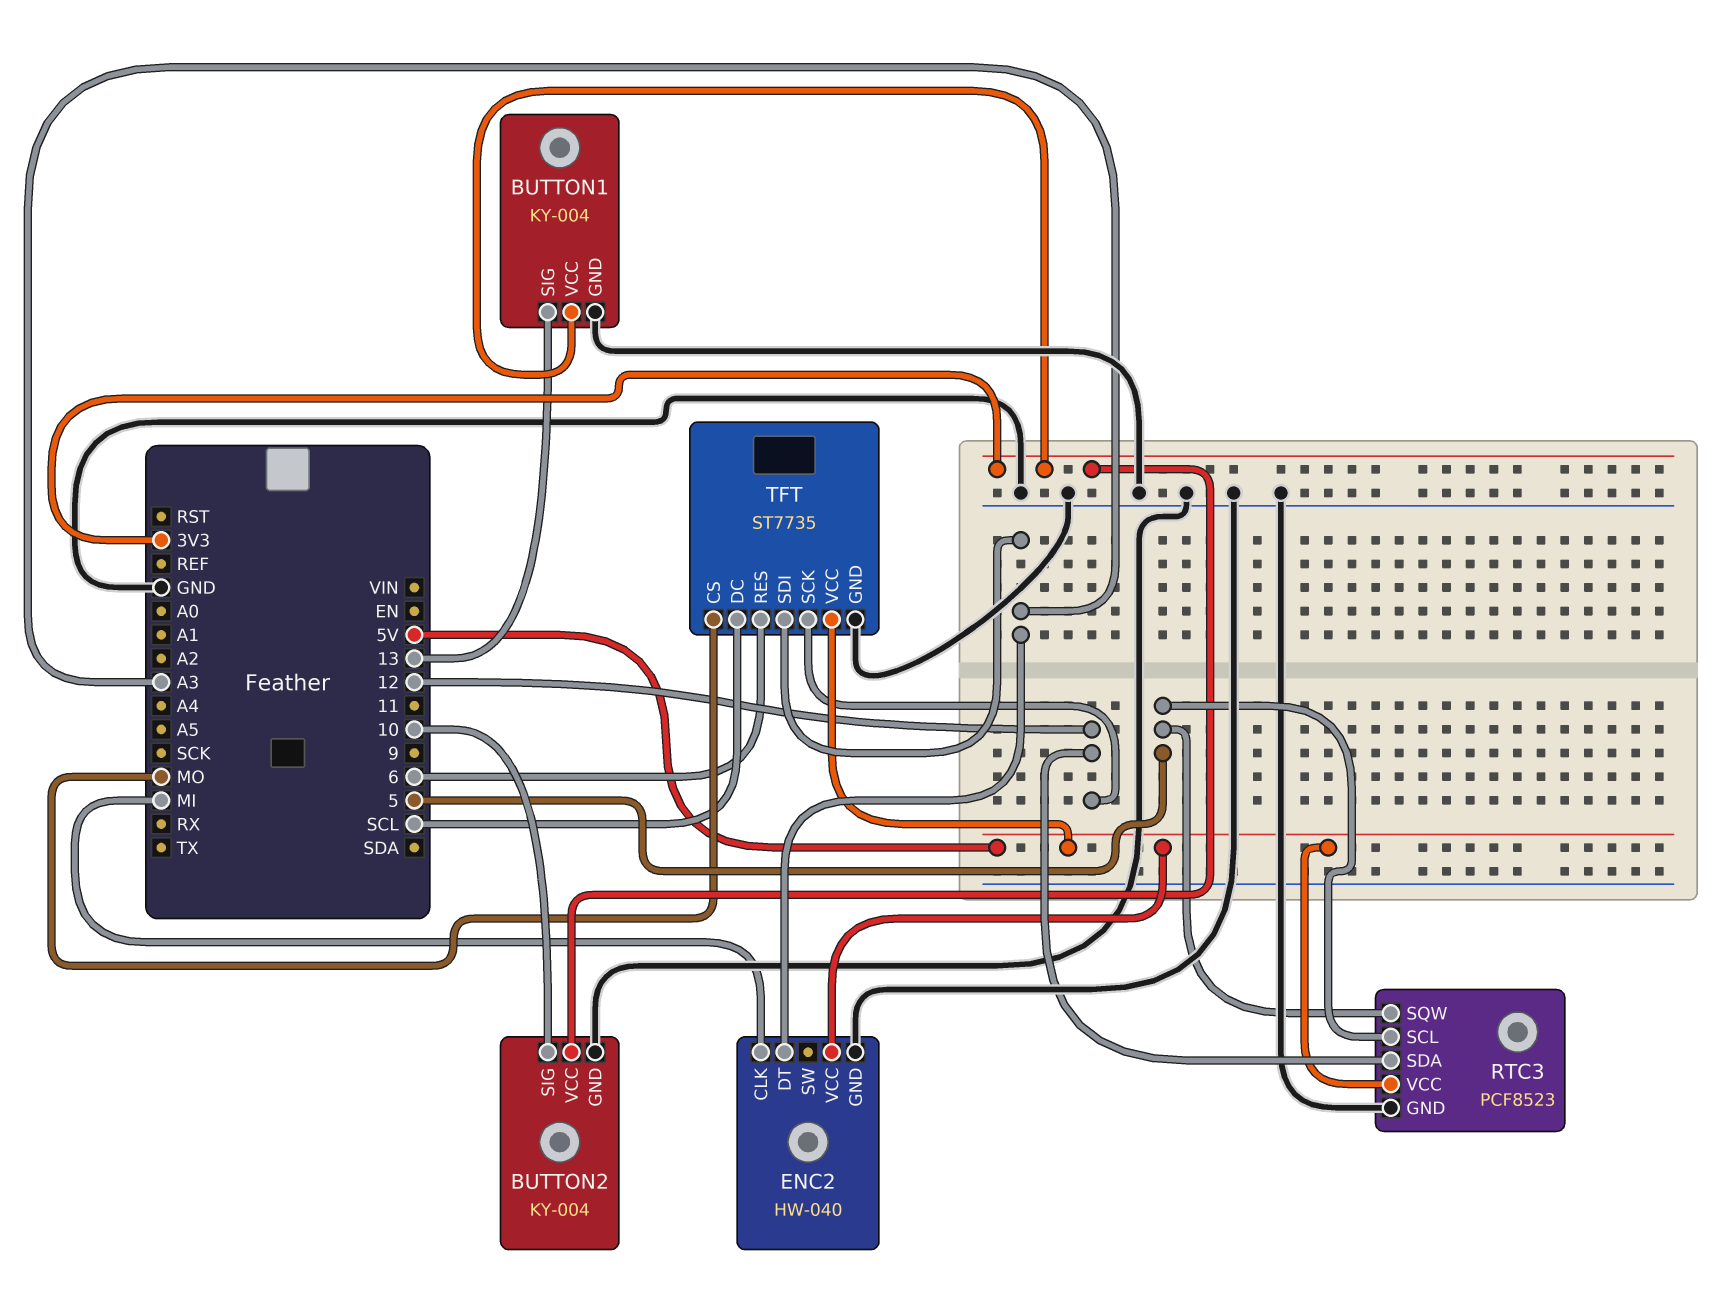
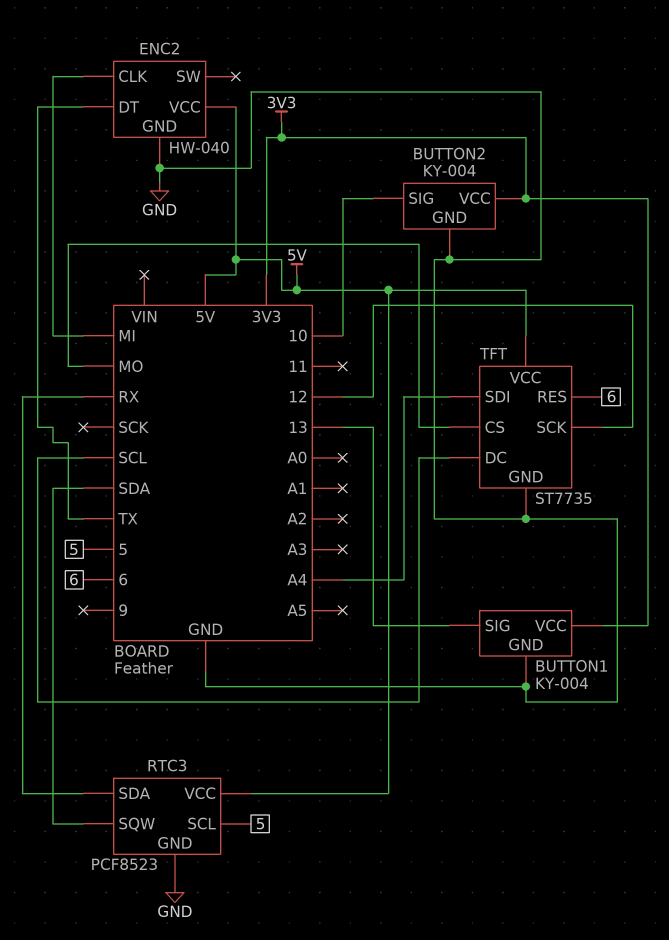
ENC2 pin DT: A3 -> TX
RTC3 pin SDA: 12 -> RX
RTC3 pin SQW: 5 -> SDA
TFT pin SDI: A3 -> A4

